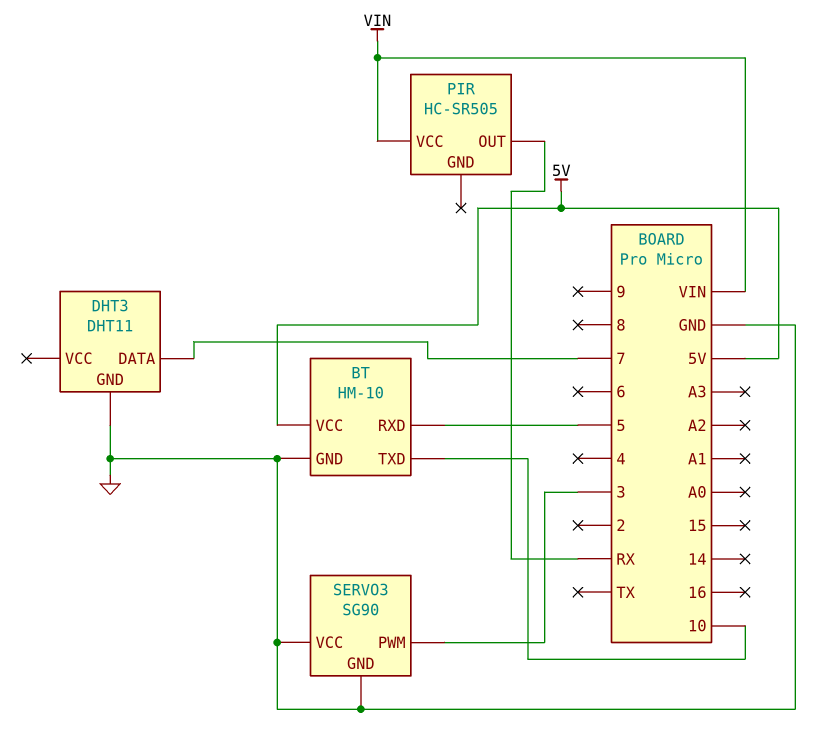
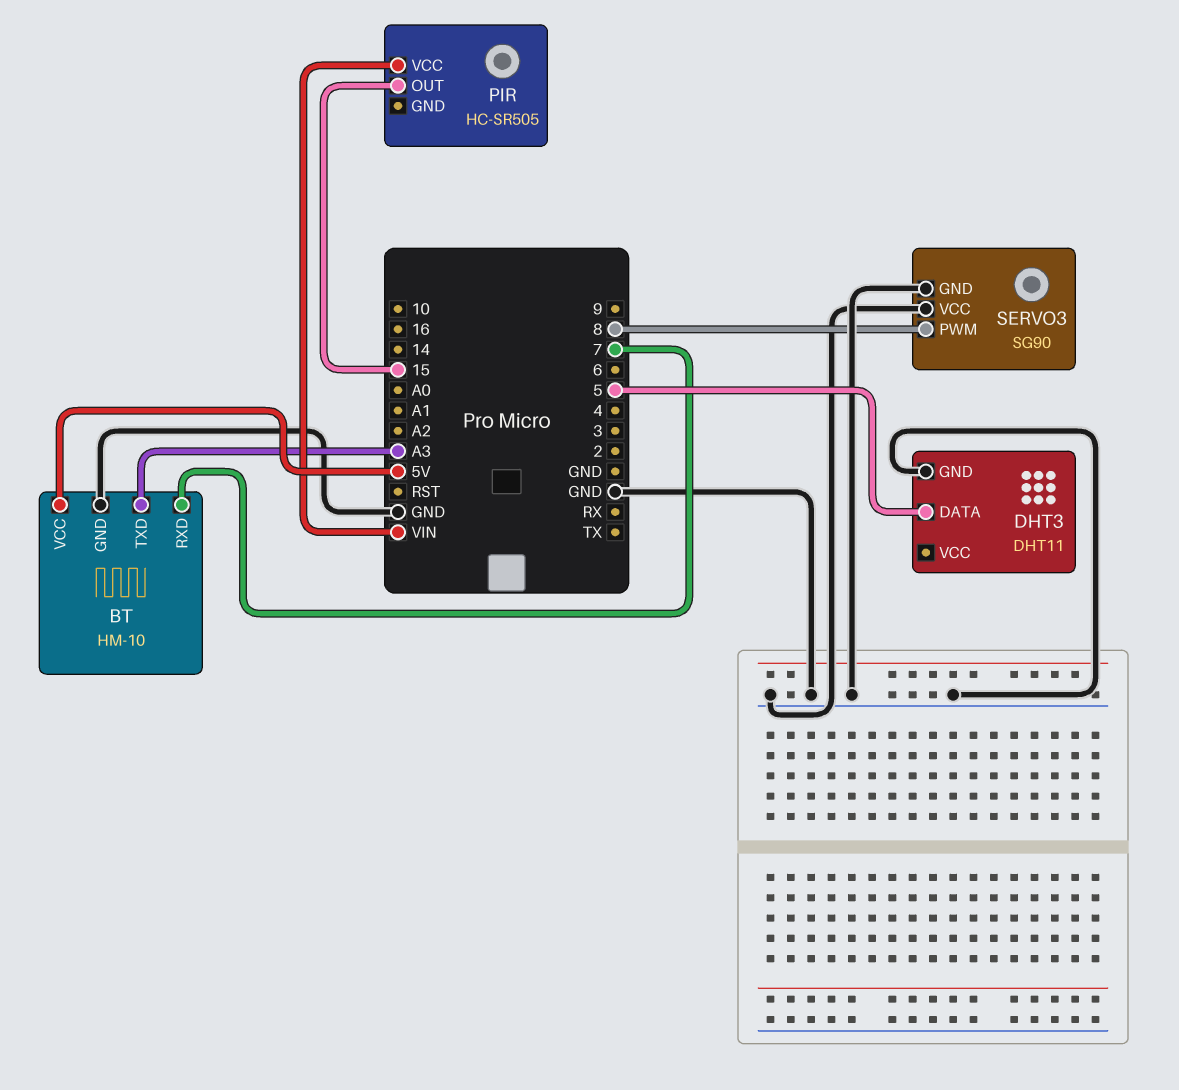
BT pin RXD: 5 -> 7
BT pin TXD: 10 -> A3
DHT3 pin DATA: 7 -> 5
PIR pin OUT: RX -> 15
SERVO3 pin PWM: 3 -> 8

